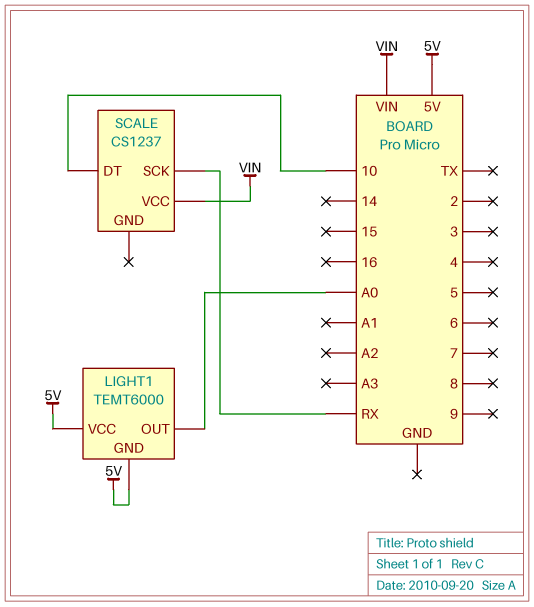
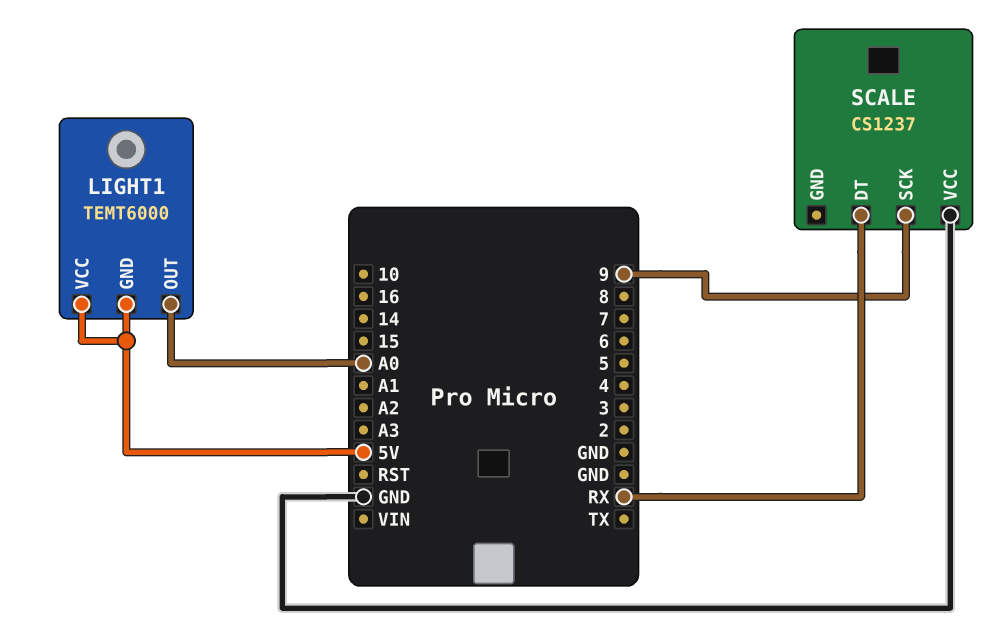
SCALE pin DT: 10 -> RX
SCALE pin SCK: RX -> 9
SCALE pin VCC: VIN -> GND

